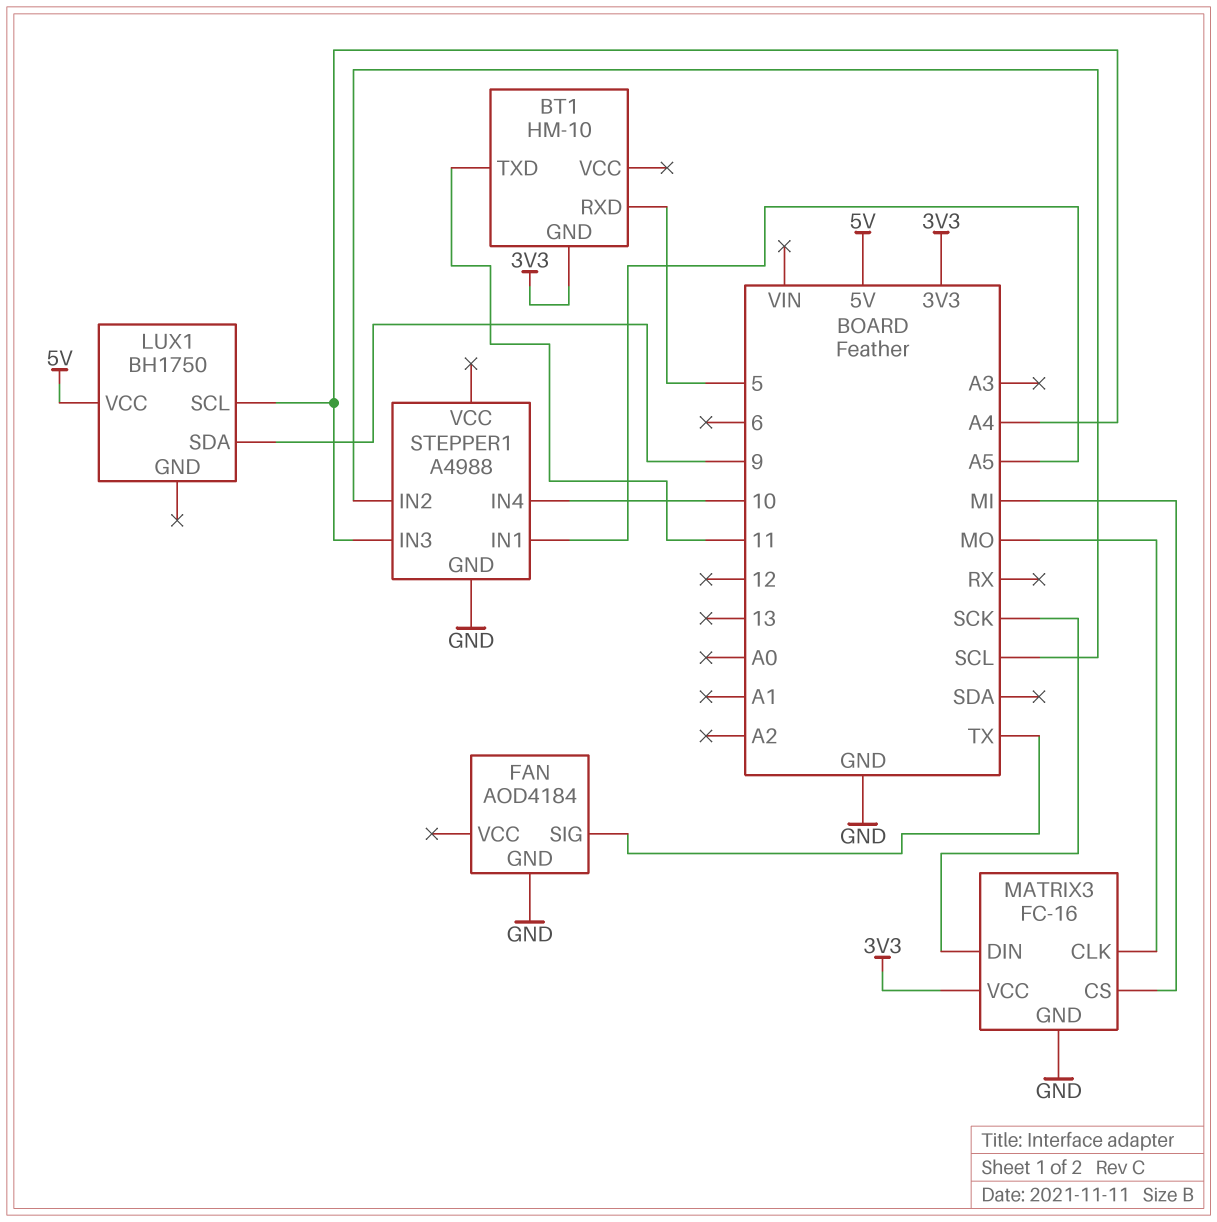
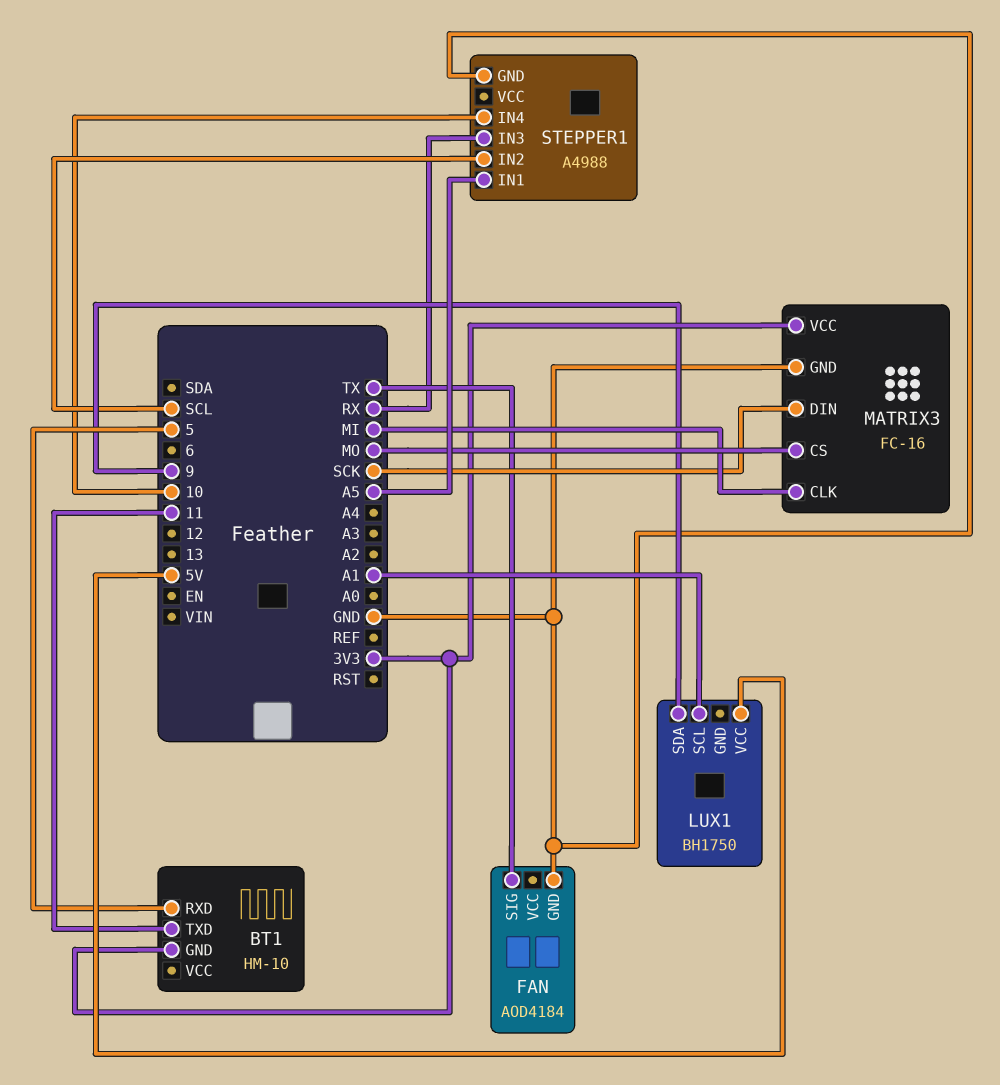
LUX1 pin SCL: A4 -> A1
MATRIX3 pin CLK: MO -> MI
MATRIX3 pin CS: MI -> MO
STEPPER1 pin IN3: A4 -> RX

